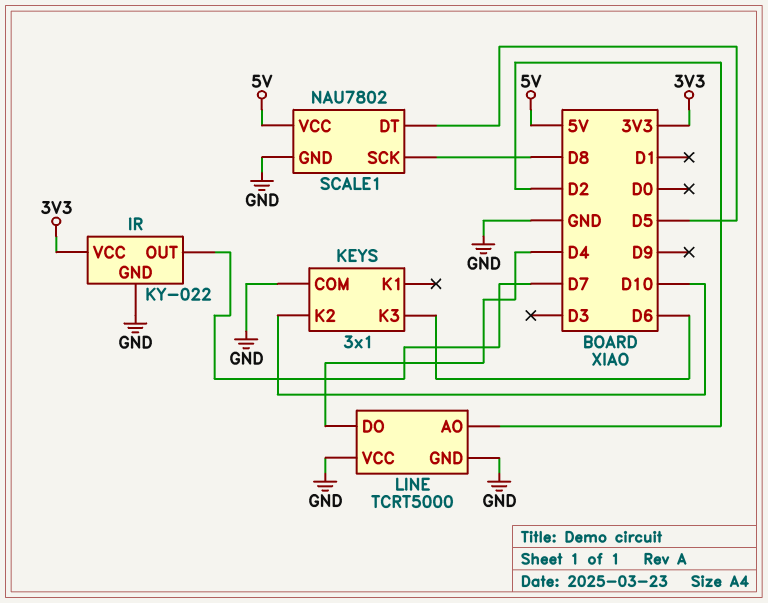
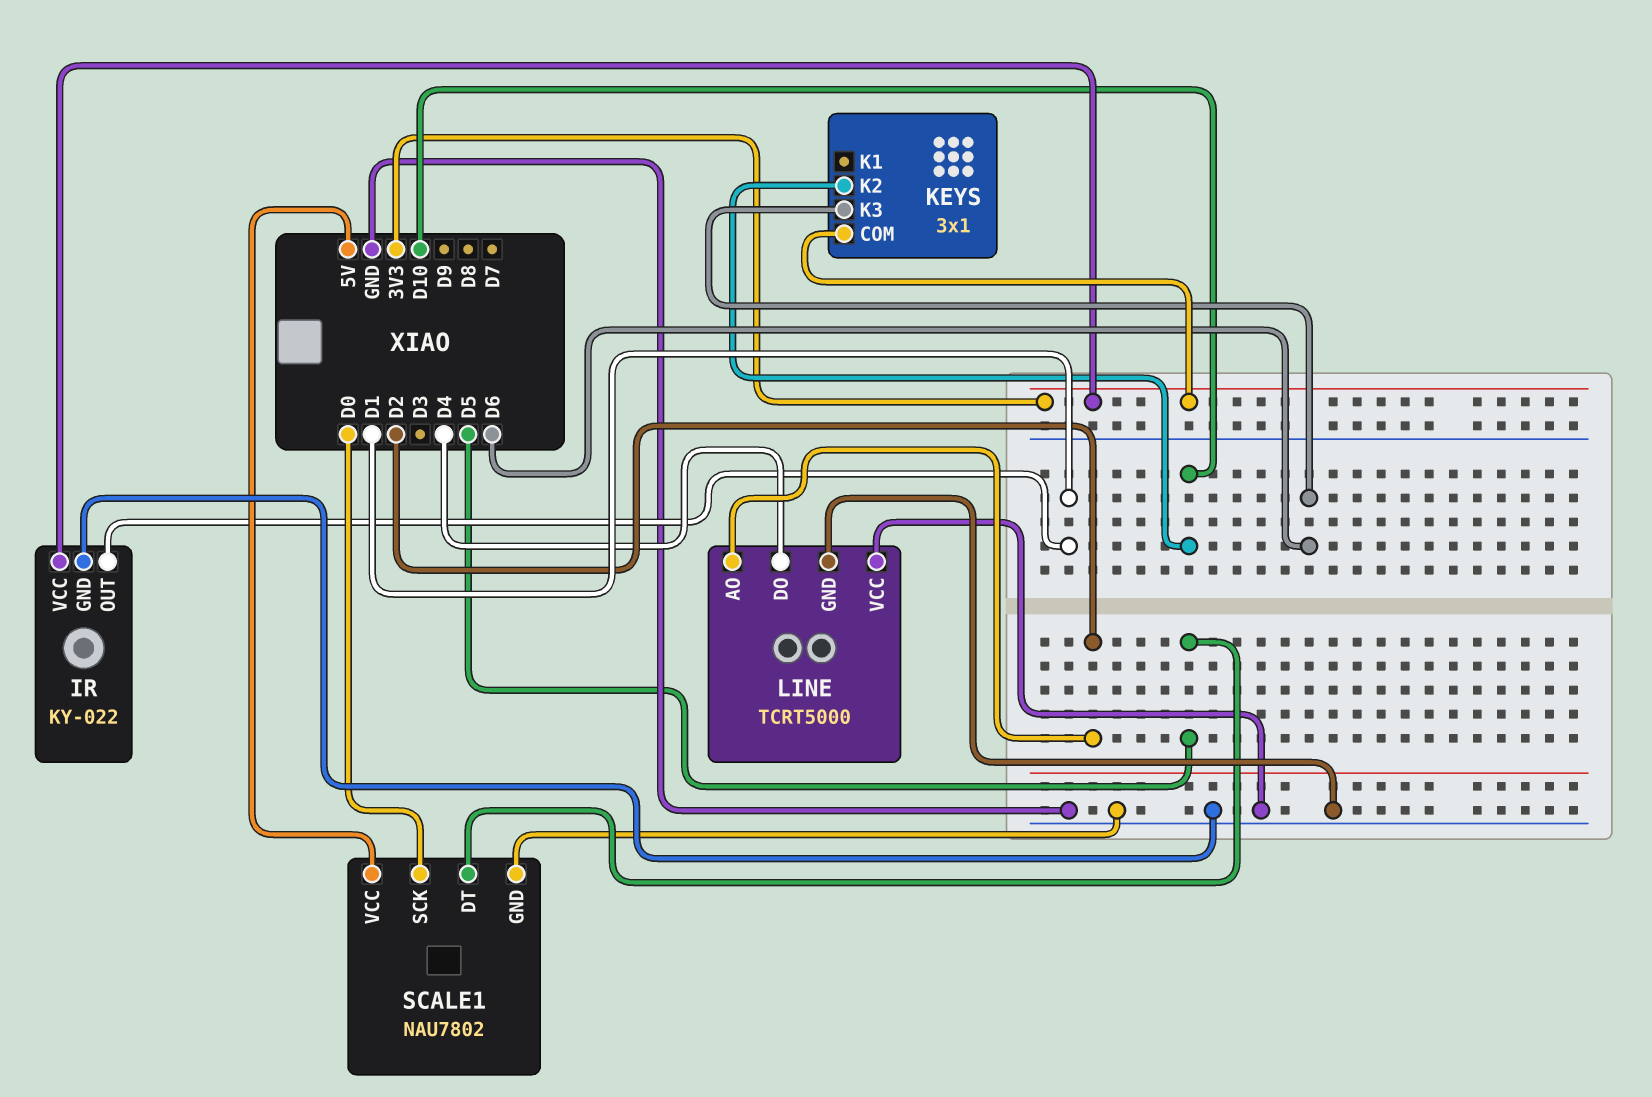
IR pin OUT: D7 -> D1
KEYS pin COM: GND -> 3V3
SCALE1 pin SCK: D8 -> D0

